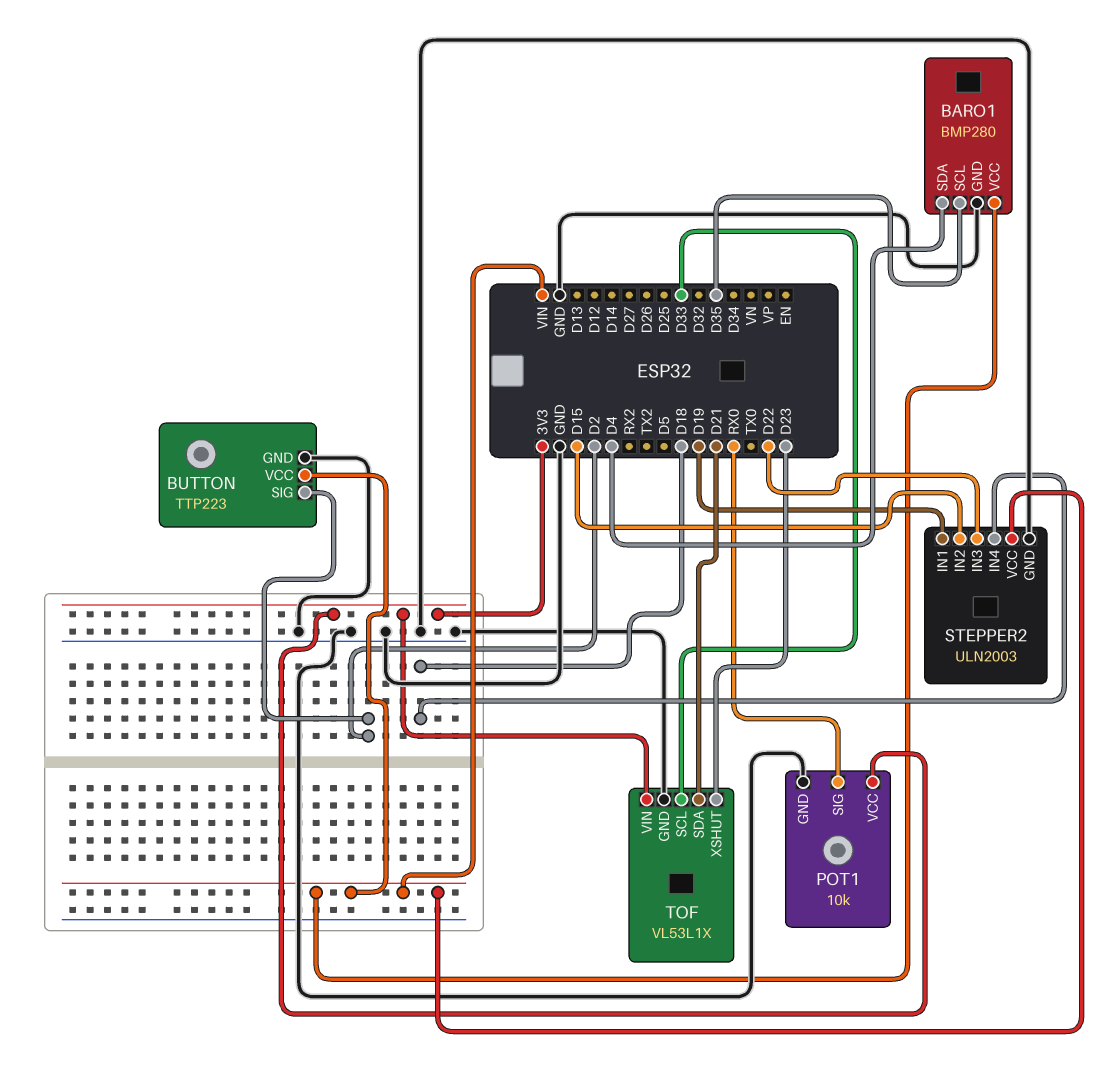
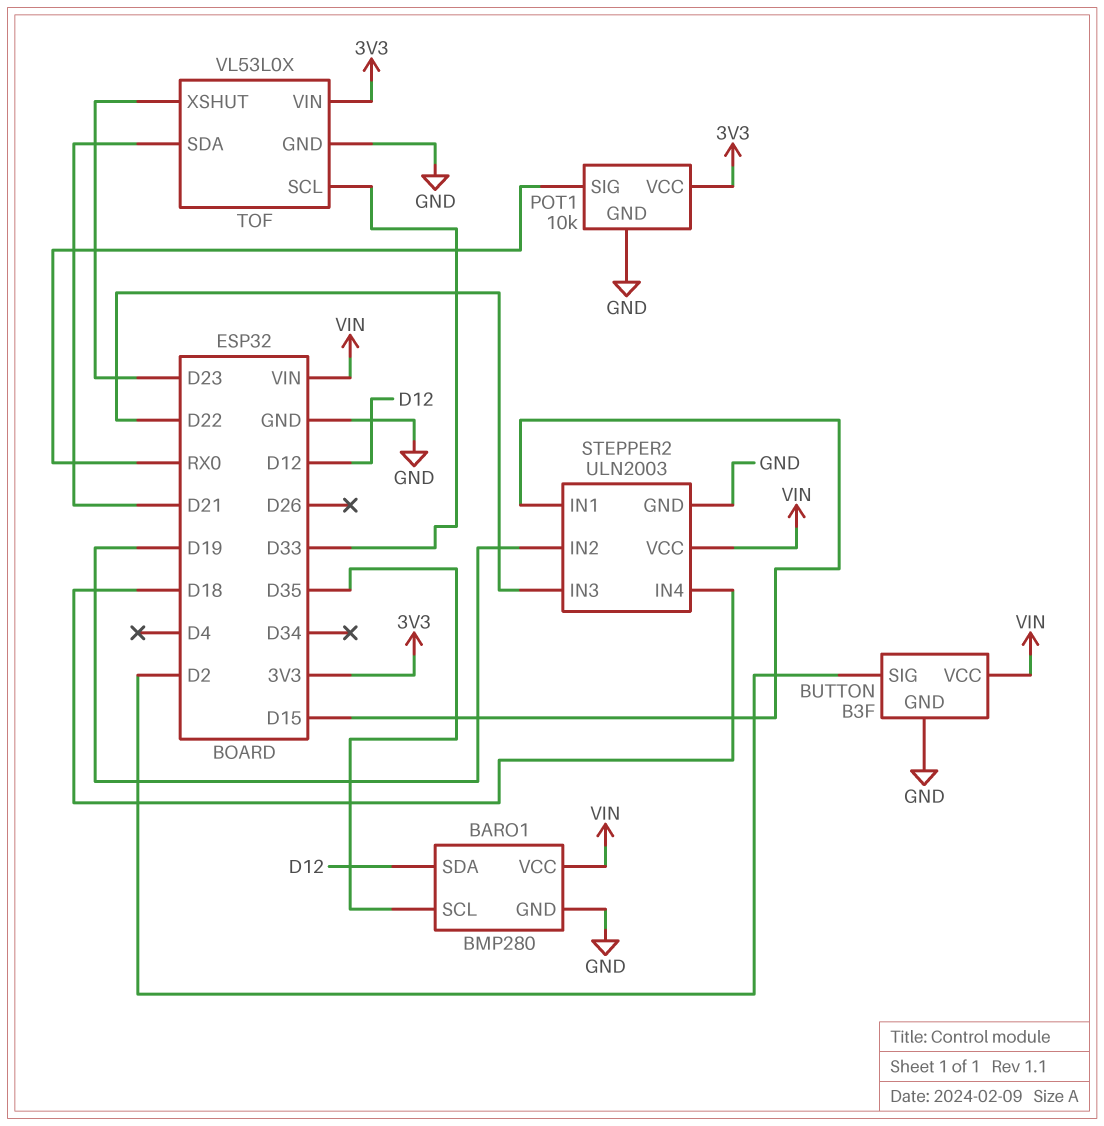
BARO1 pin SDA: D4 -> D12
BUTTON: TTP223 -> B3F
STEPPER2 pin IN1: D19 -> D15
STEPPER2 pin IN2: D15 -> D19
TOF: VL53L1X -> VL53L0X

